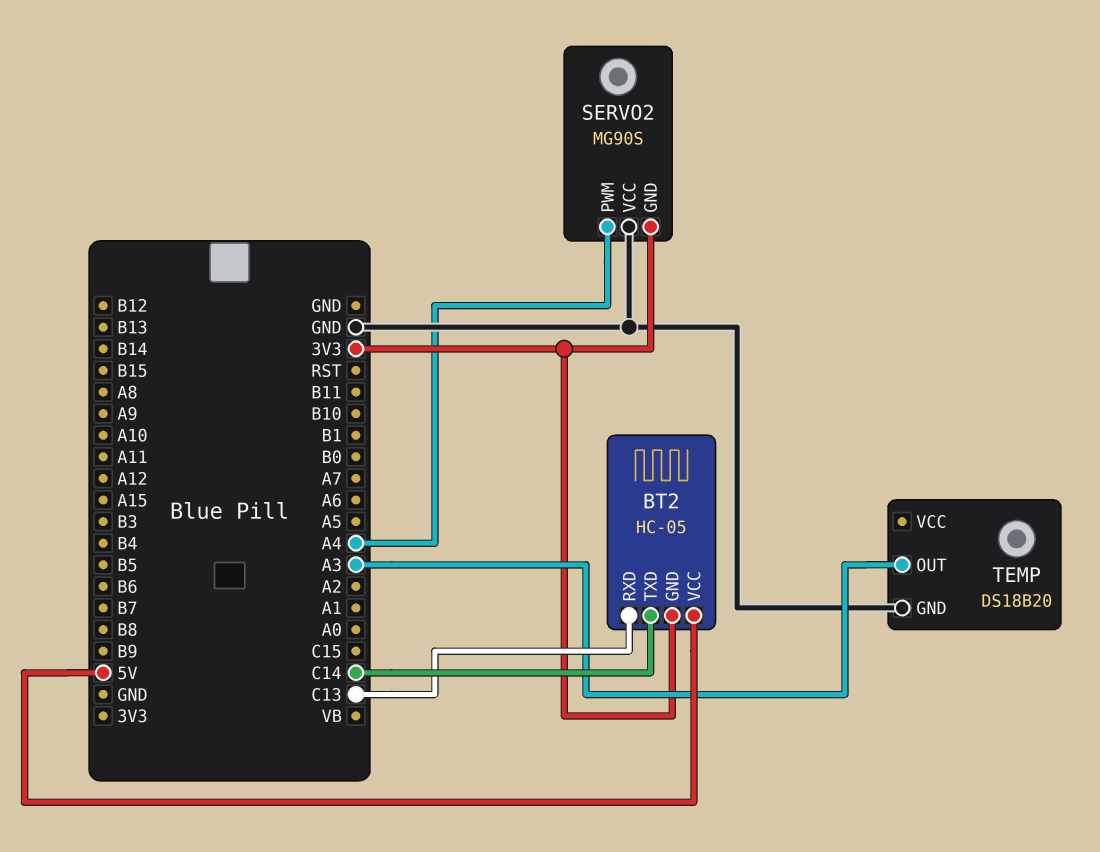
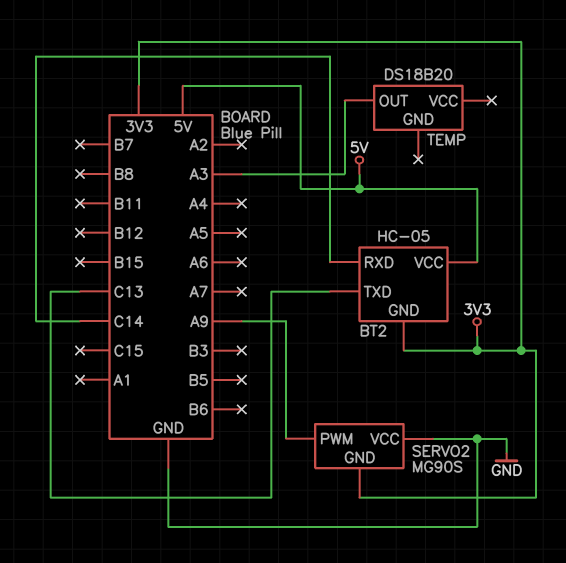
BT2 pin RXD: C13 -> C14
BT2 pin TXD: C14 -> C13
SERVO2 pin PWM: A4 -> A9
TEMP pin GND: GND -> none

